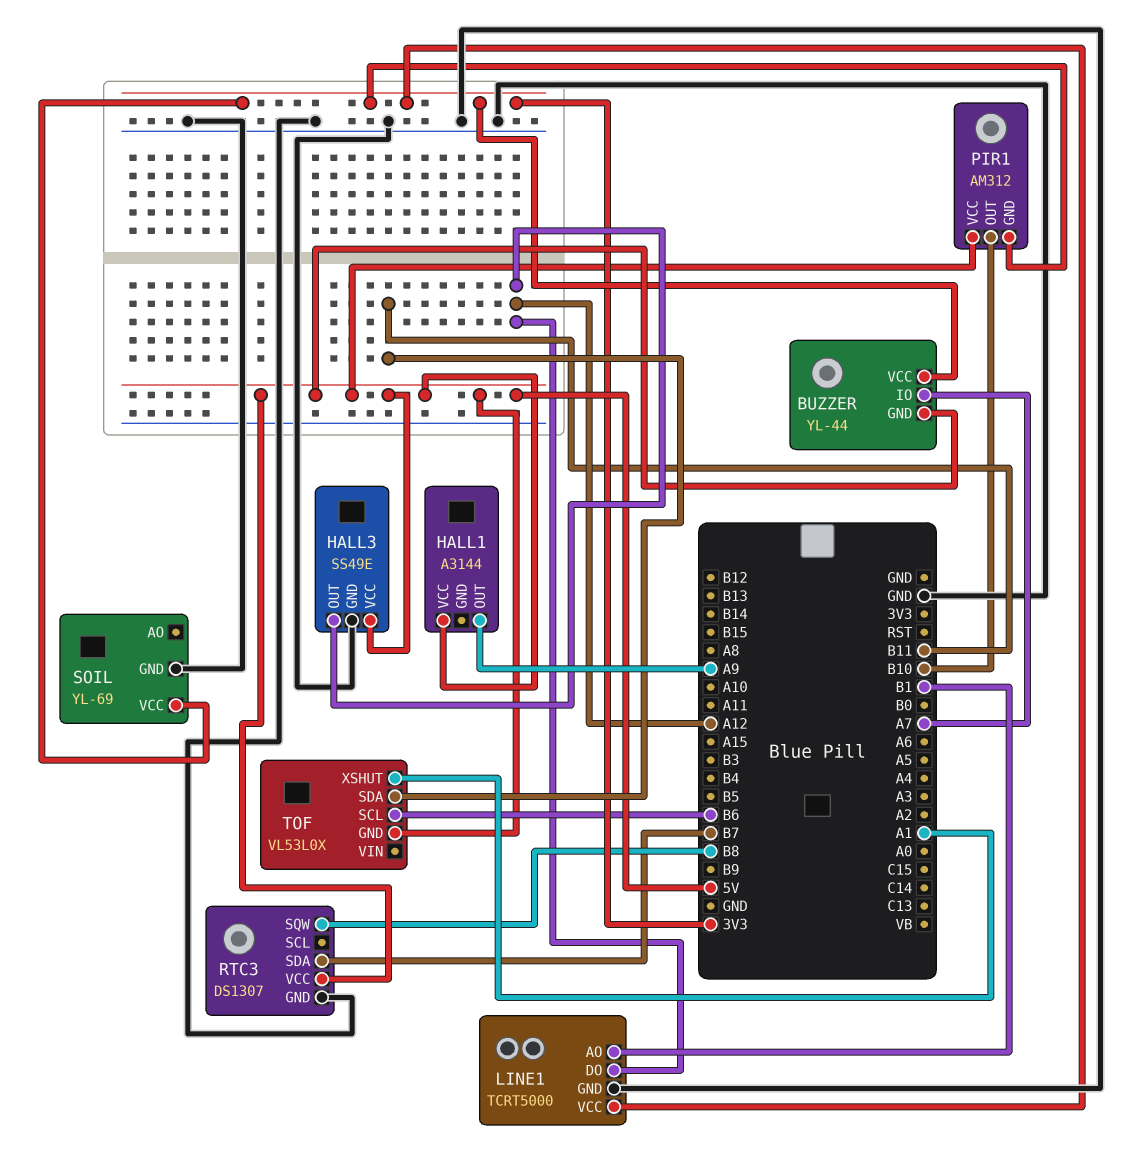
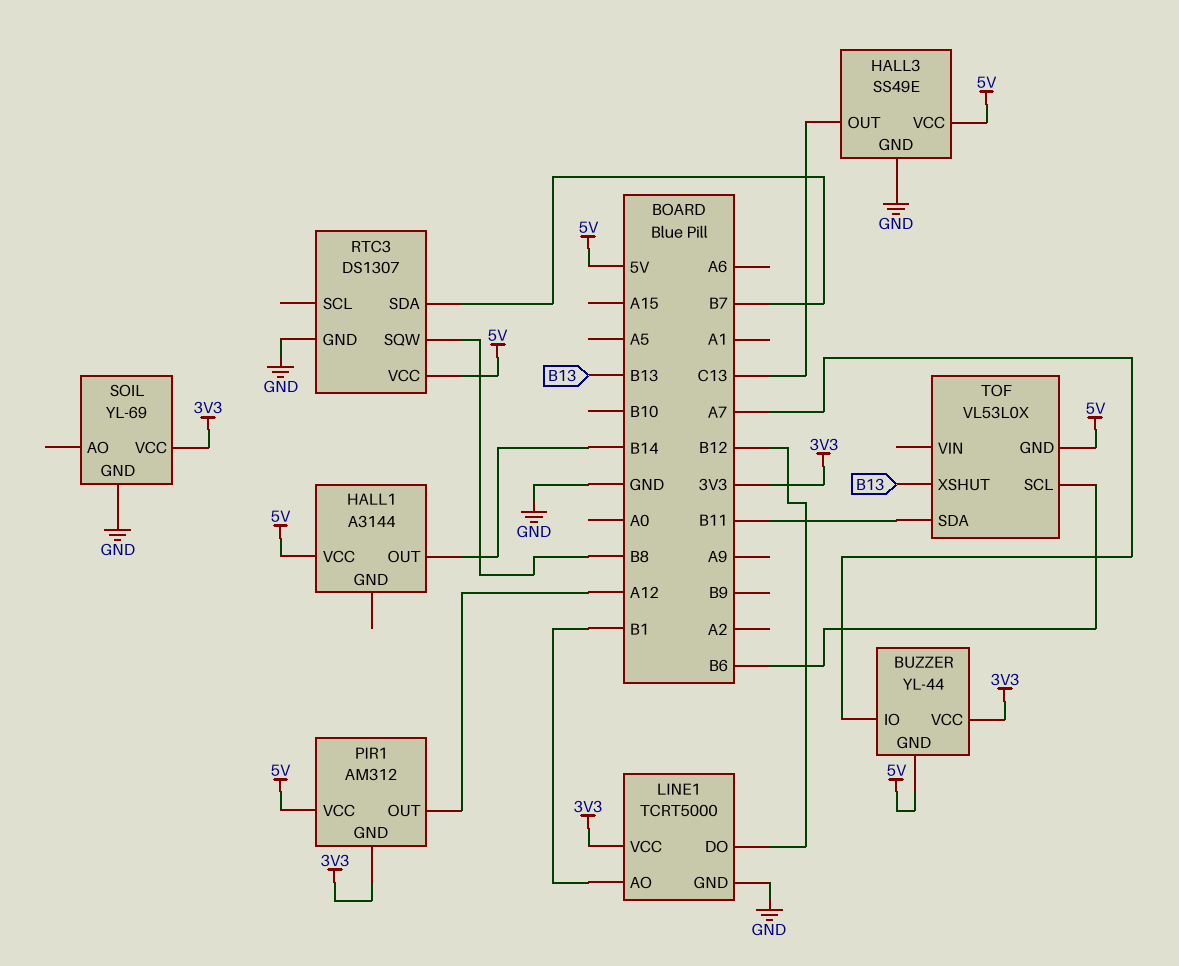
HALL1 pin OUT: A9 -> B14
HALL3 pin OUT: A12 -> C13
LINE1 pin DO: A12 -> B12
PIR1 pin OUT: B10 -> A12
TOF pin XSHUT: A1 -> B13

